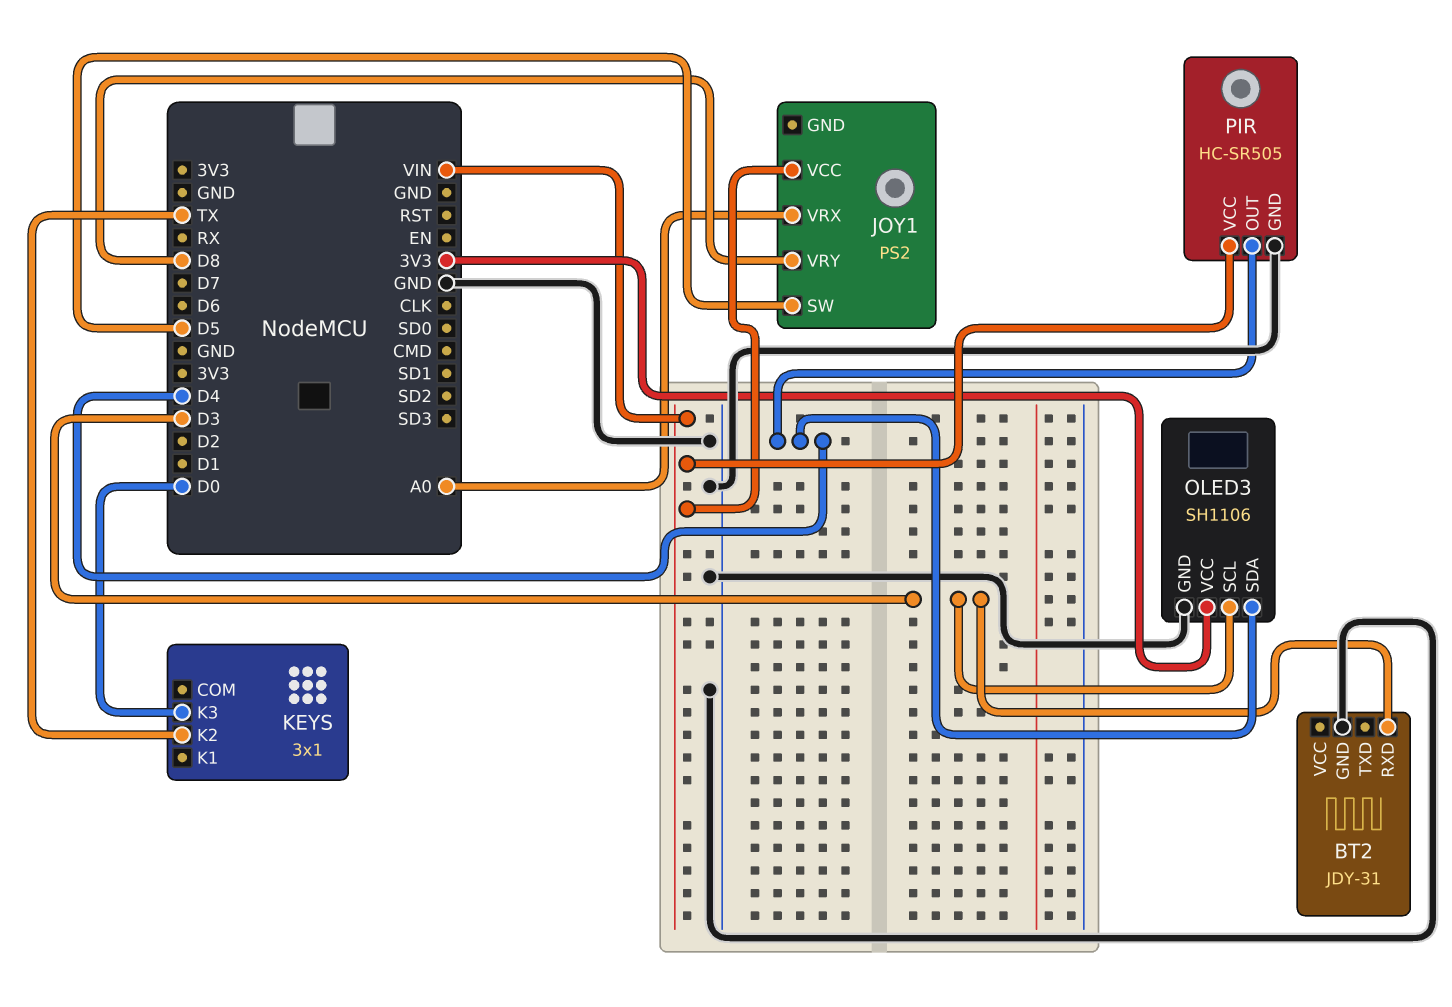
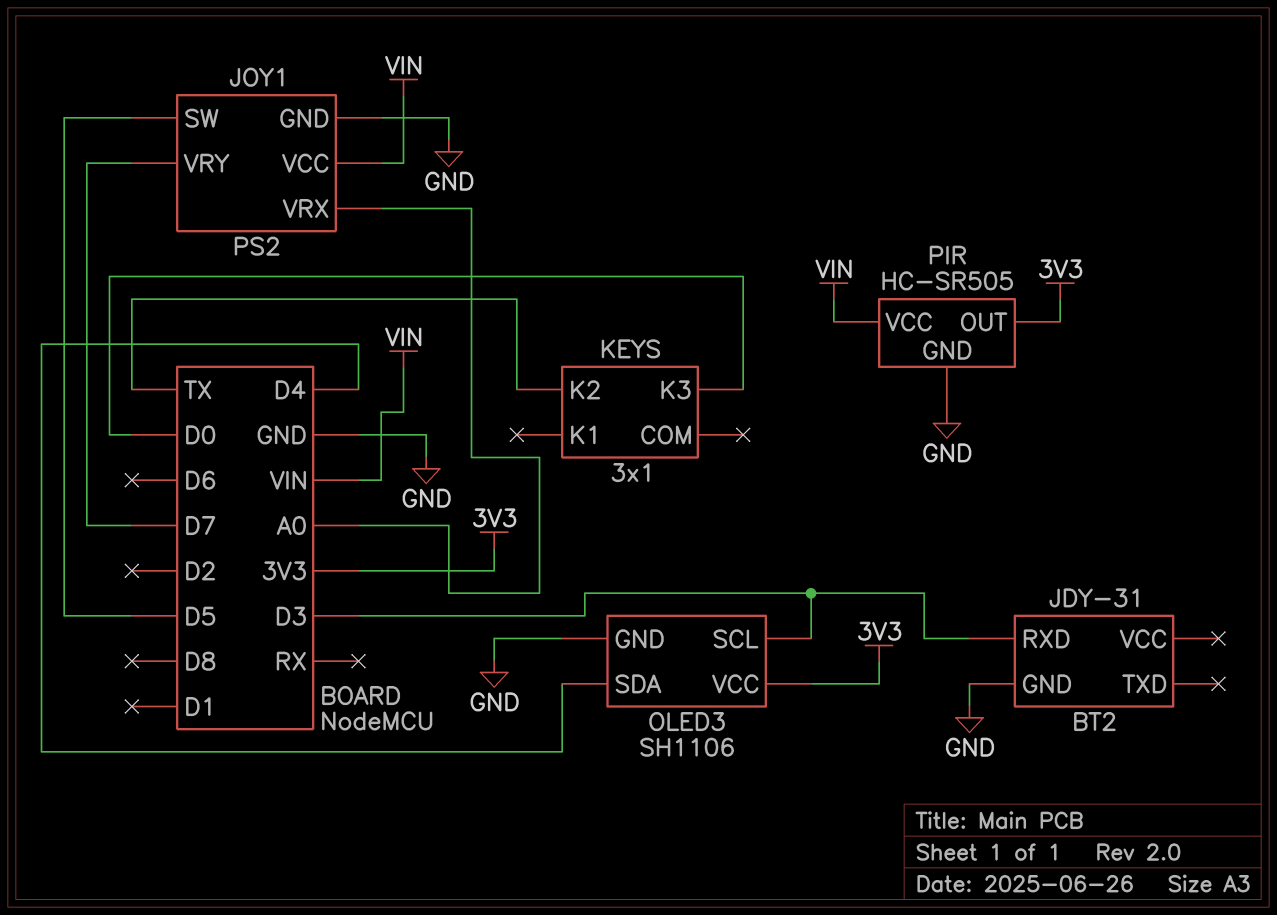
JOY1 pin GND: none -> GND
JOY1 pin VRY: D8 -> D7
PIR pin OUT: D4 -> 3V3

